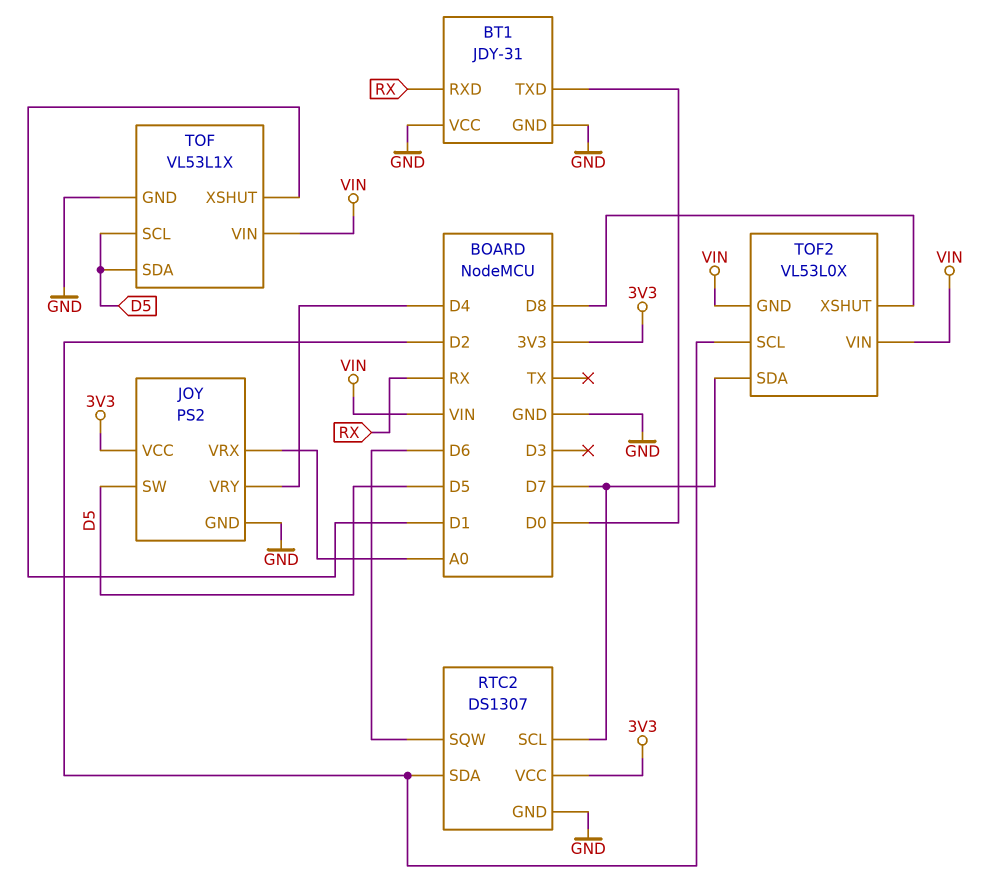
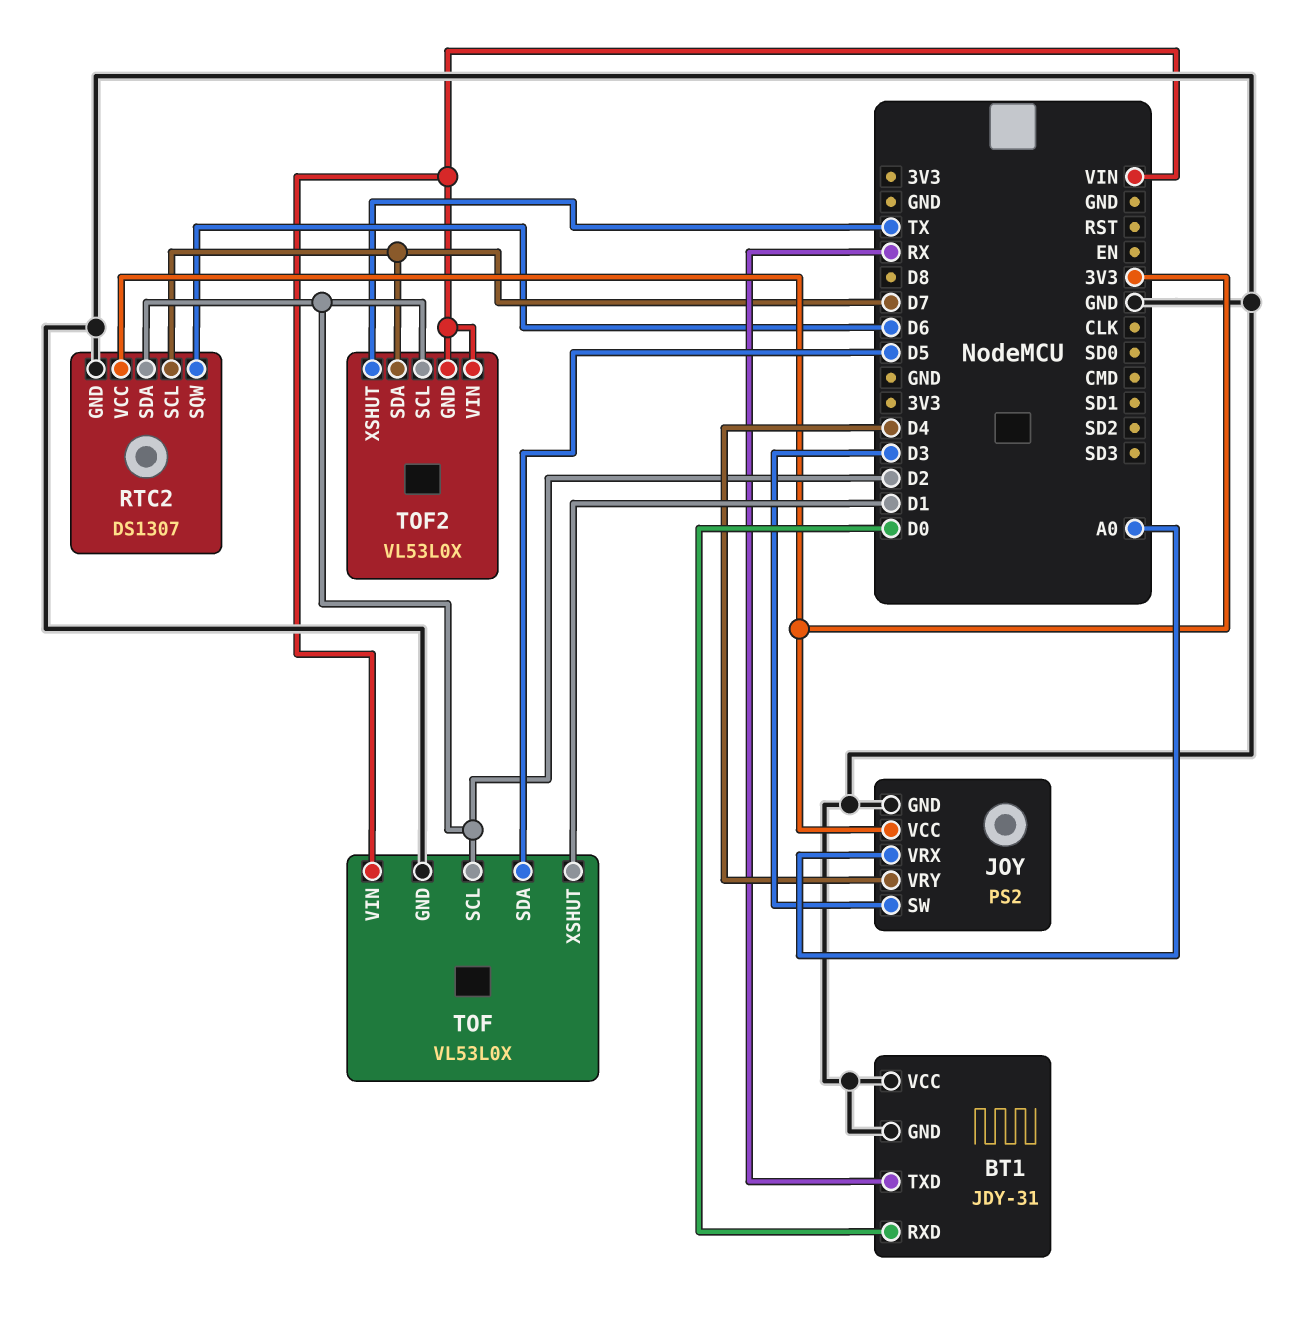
BT1 pin RXD: RX -> D0
BT1 pin TXD: D0 -> RX
JOY pin SW: D5 -> D3
TOF: VL53L1X -> VL53L0X
TOF pin SCL: D5 -> D2
TOF2 pin XSHUT: D8 -> TX

